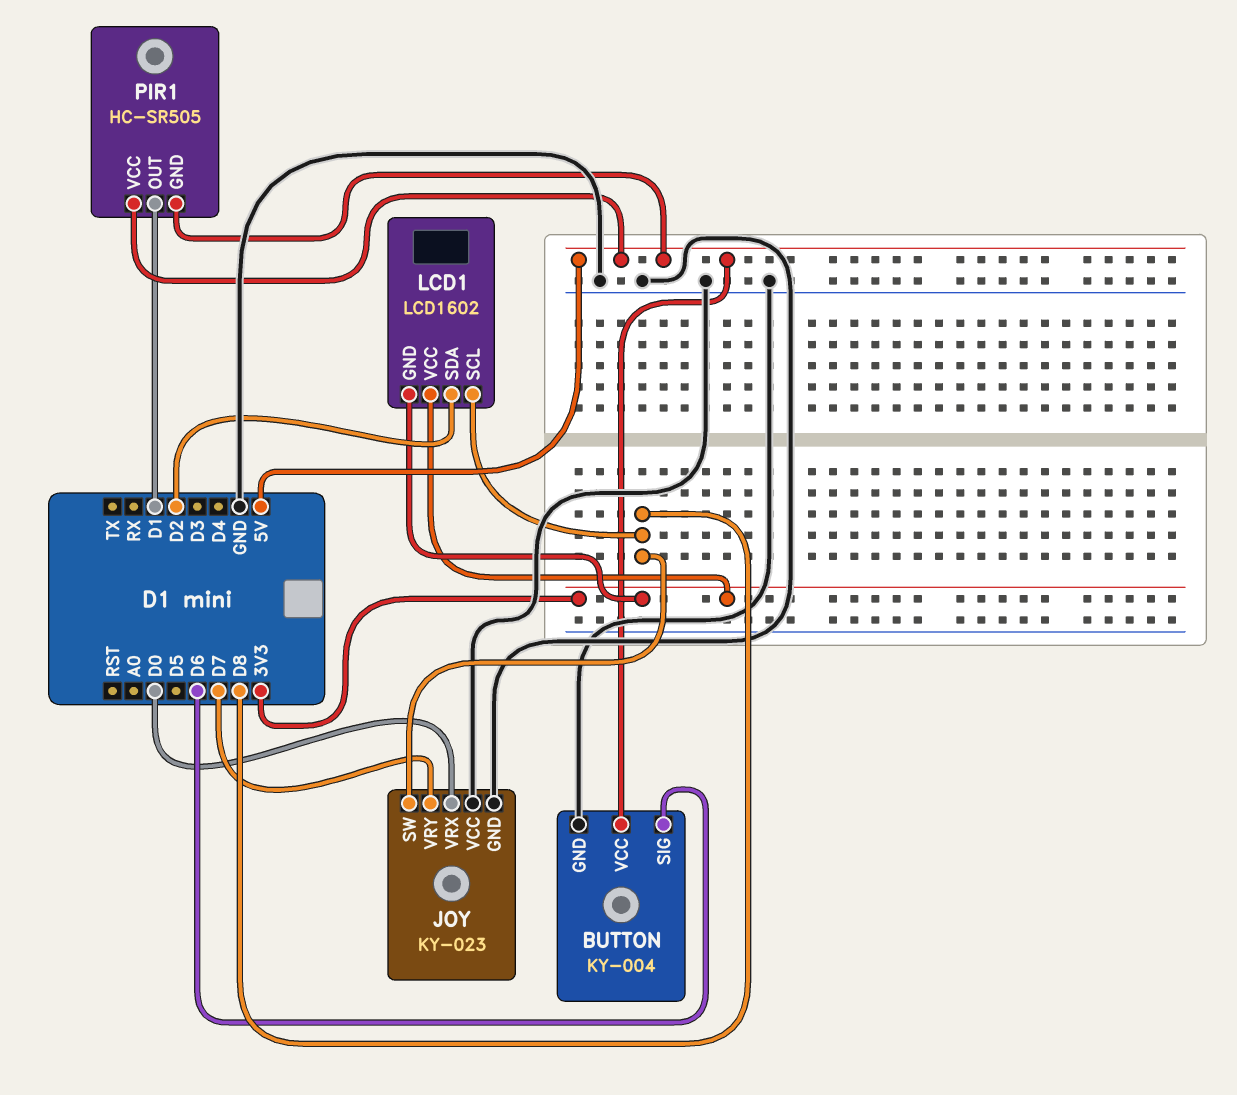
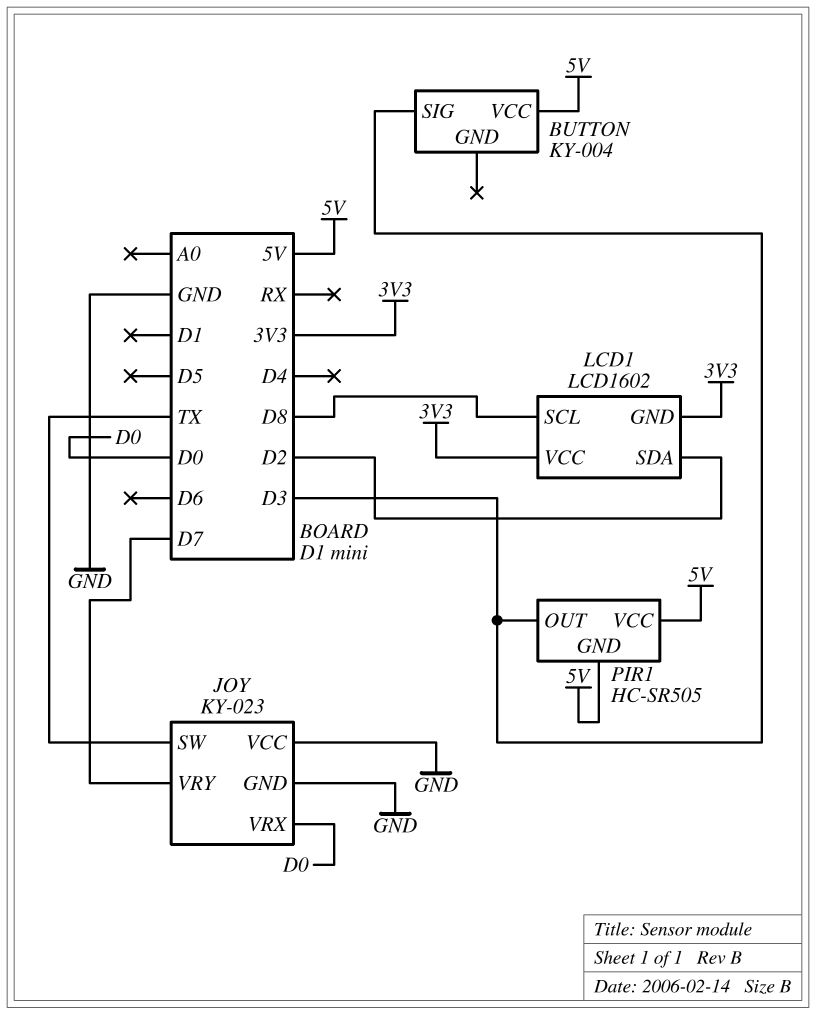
BUTTON pin GND: GND -> none
BUTTON pin SIG: D6 -> D3
JOY pin SW: D8 -> TX
PIR1 pin OUT: D1 -> D3

